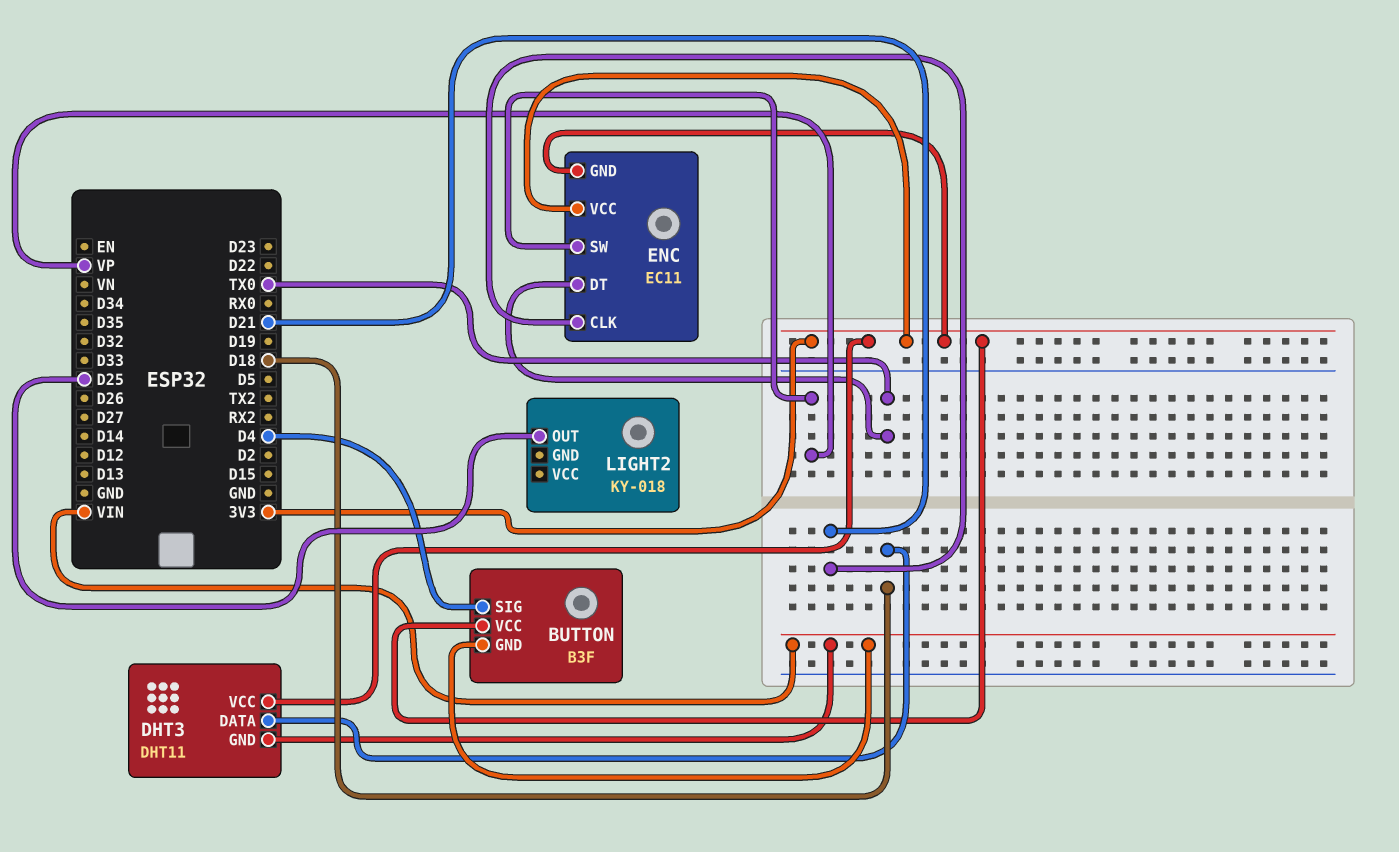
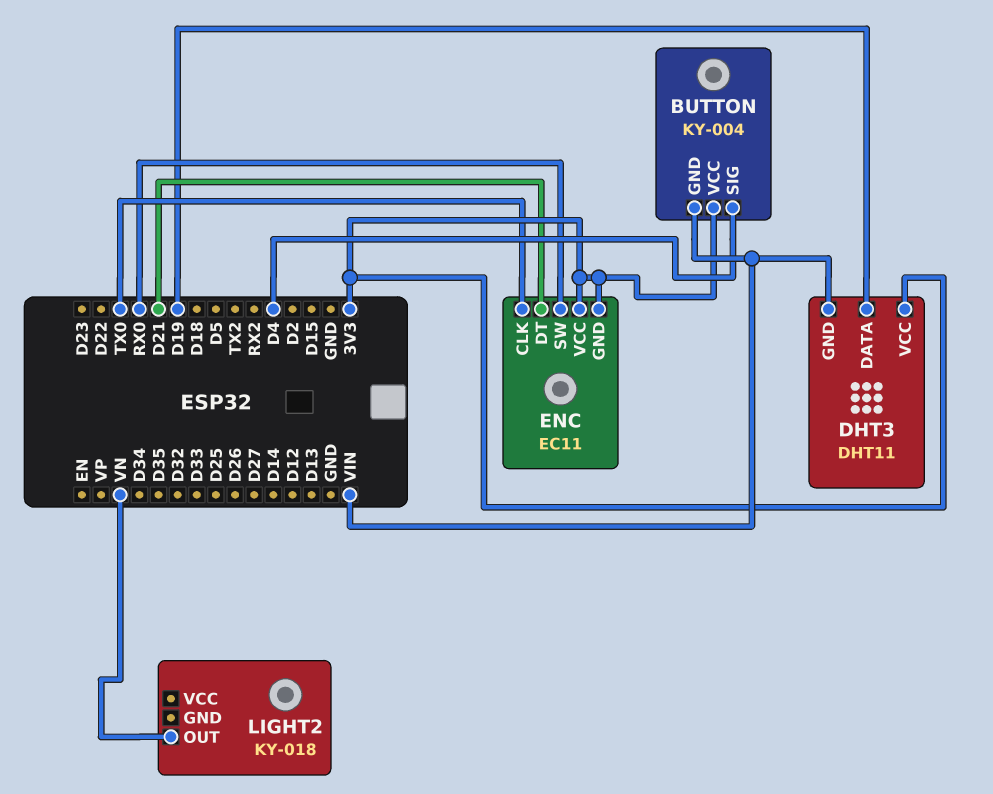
BUTTON: B3F -> KY-004
DHT3 pin DATA: D18 -> D19
ENC pin CLK: D21 -> TX0
ENC pin DT: TX0 -> D21
ENC pin SW: VP -> RX0
LIGHT2 pin OUT: D25 -> VN

